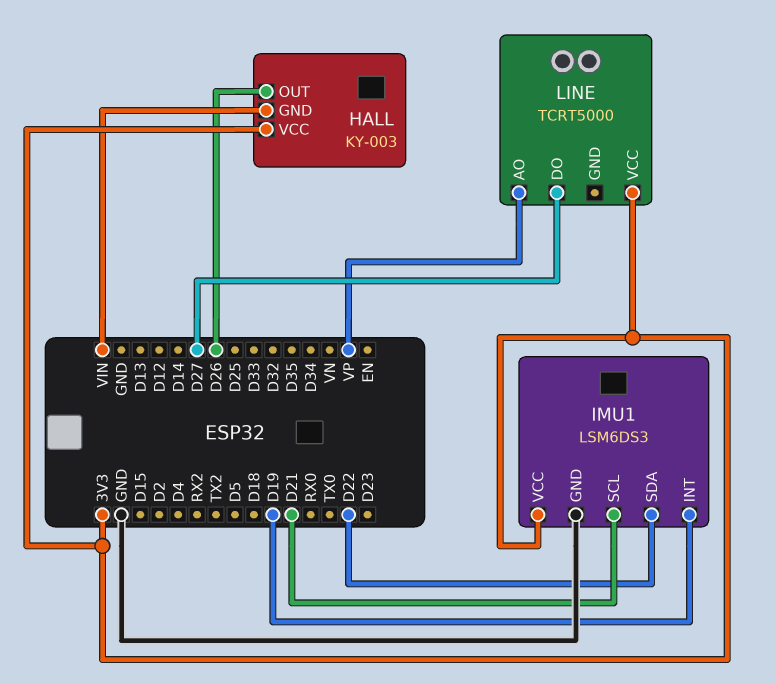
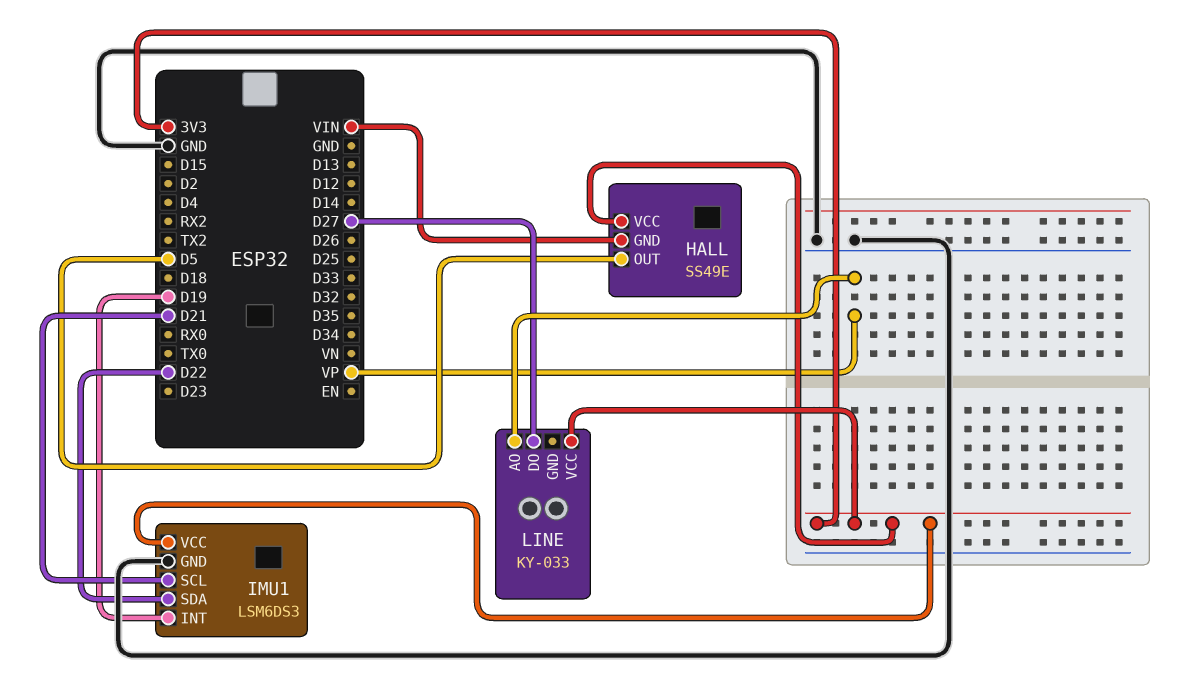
HALL: KY-003 -> SS49E
HALL pin OUT: D26 -> D5
LINE: TCRT5000 -> KY-033

